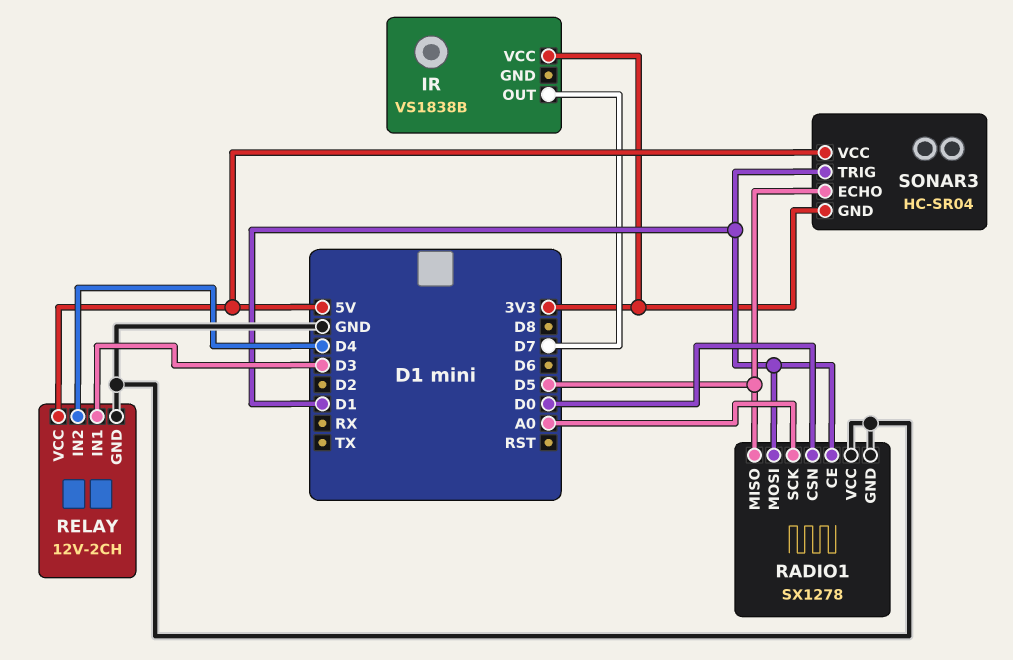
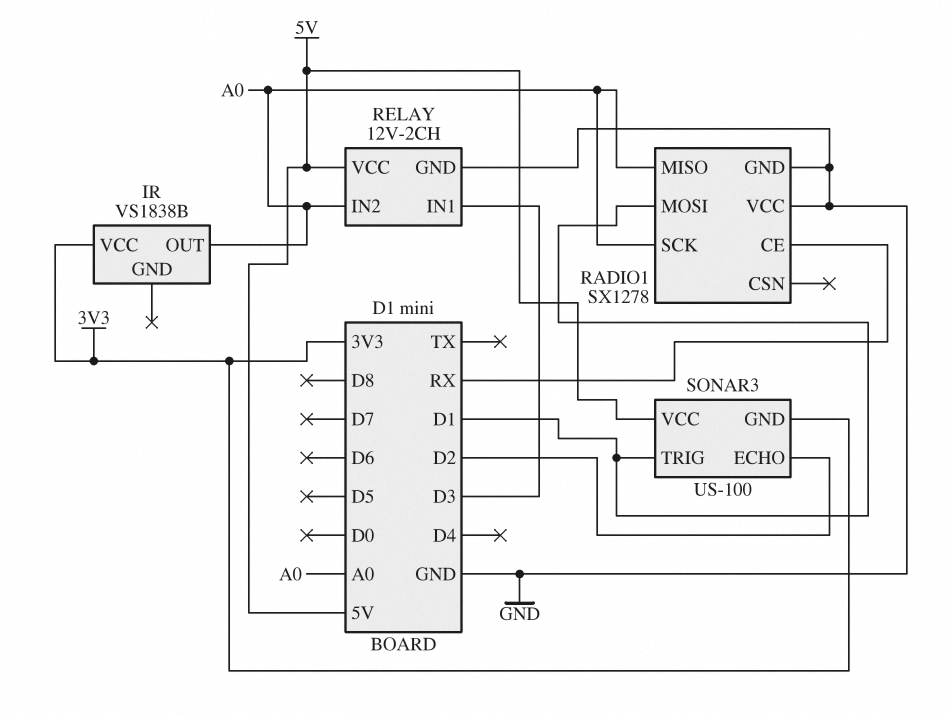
IR pin OUT: D7 -> A0
RADIO1 pin CE: D1 -> RX
RADIO1 pin CSN: D0 -> none
RADIO1 pin MISO: D5 -> A0
RELAY pin IN2: D4 -> A0
SONAR3: HC-SR04 -> US-100
SONAR3 pin ECHO: D5 -> D2

